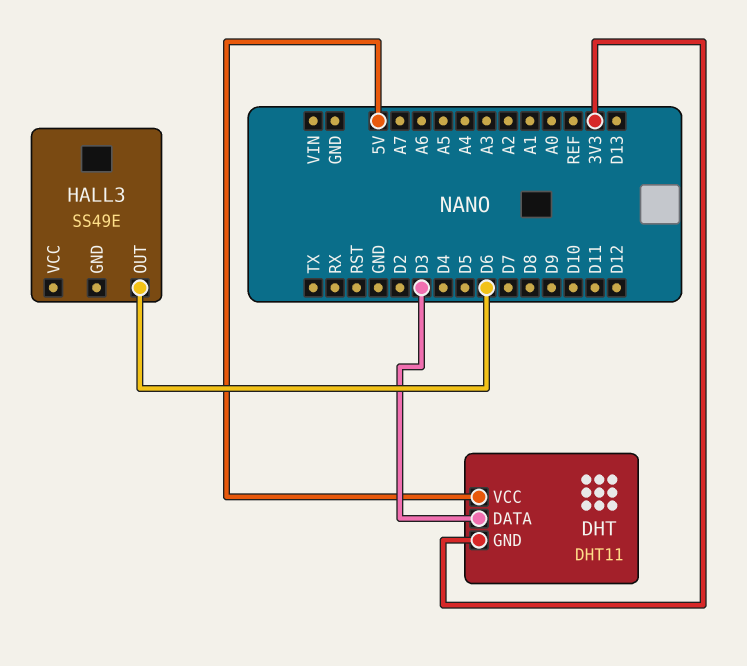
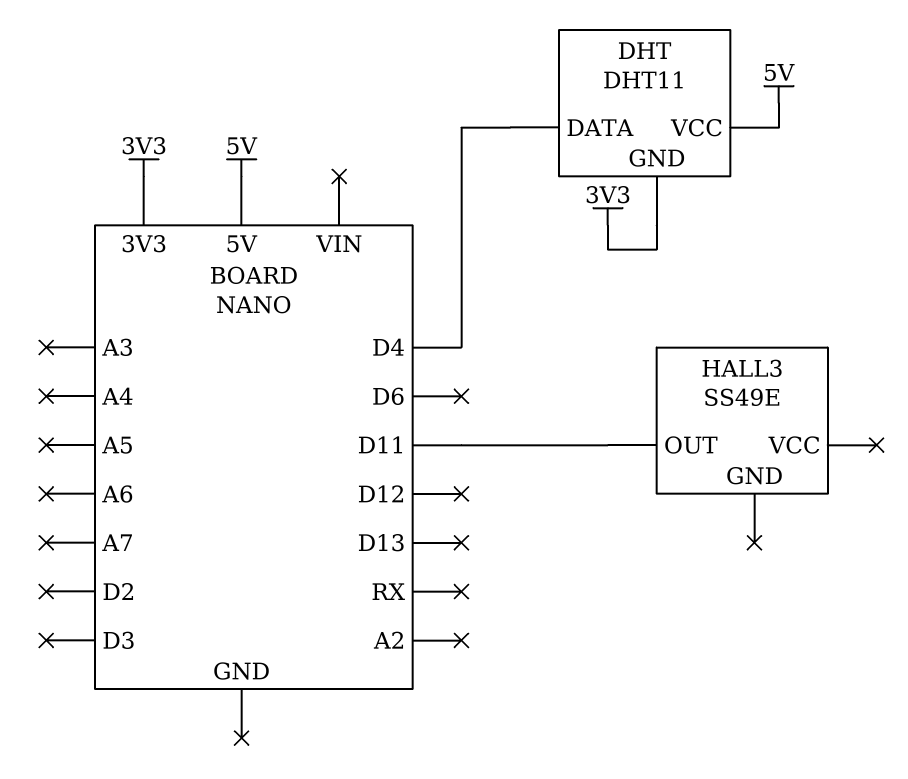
DHT pin DATA: D3 -> D4
HALL3 pin OUT: D6 -> D11

